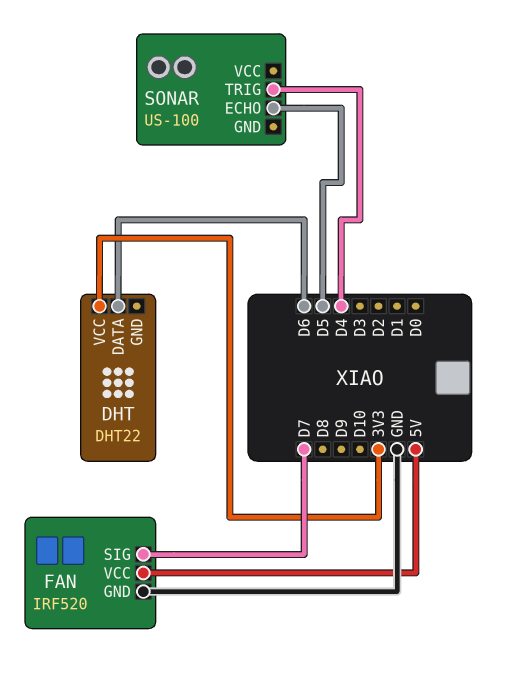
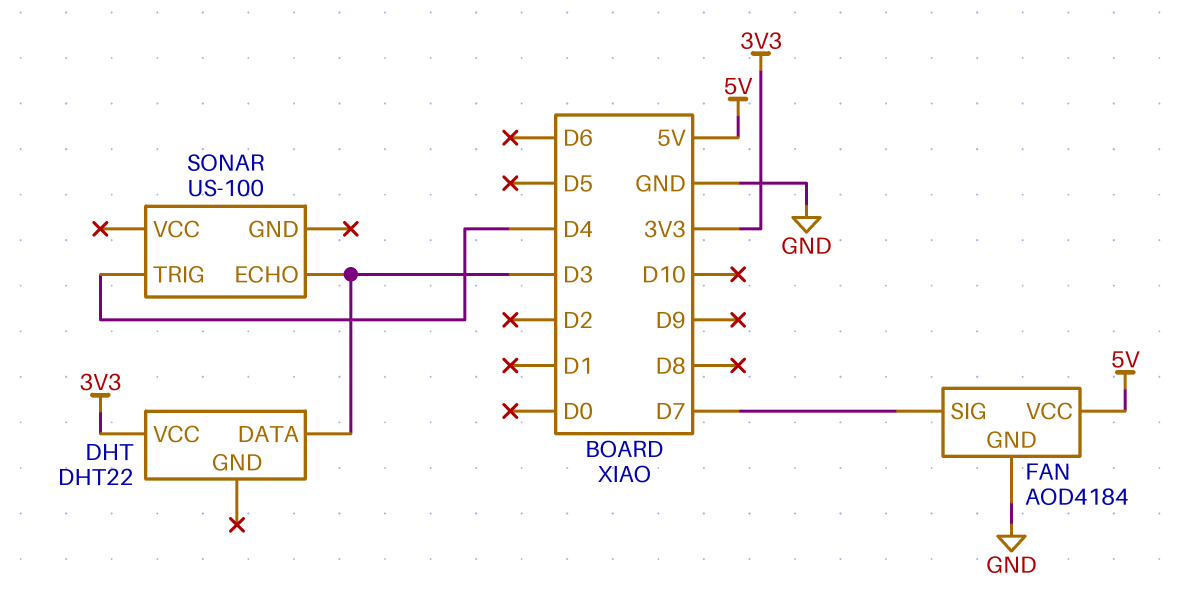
DHT pin DATA: D6 -> D3
FAN: IRF520 -> AOD4184
SONAR pin ECHO: D5 -> D3

